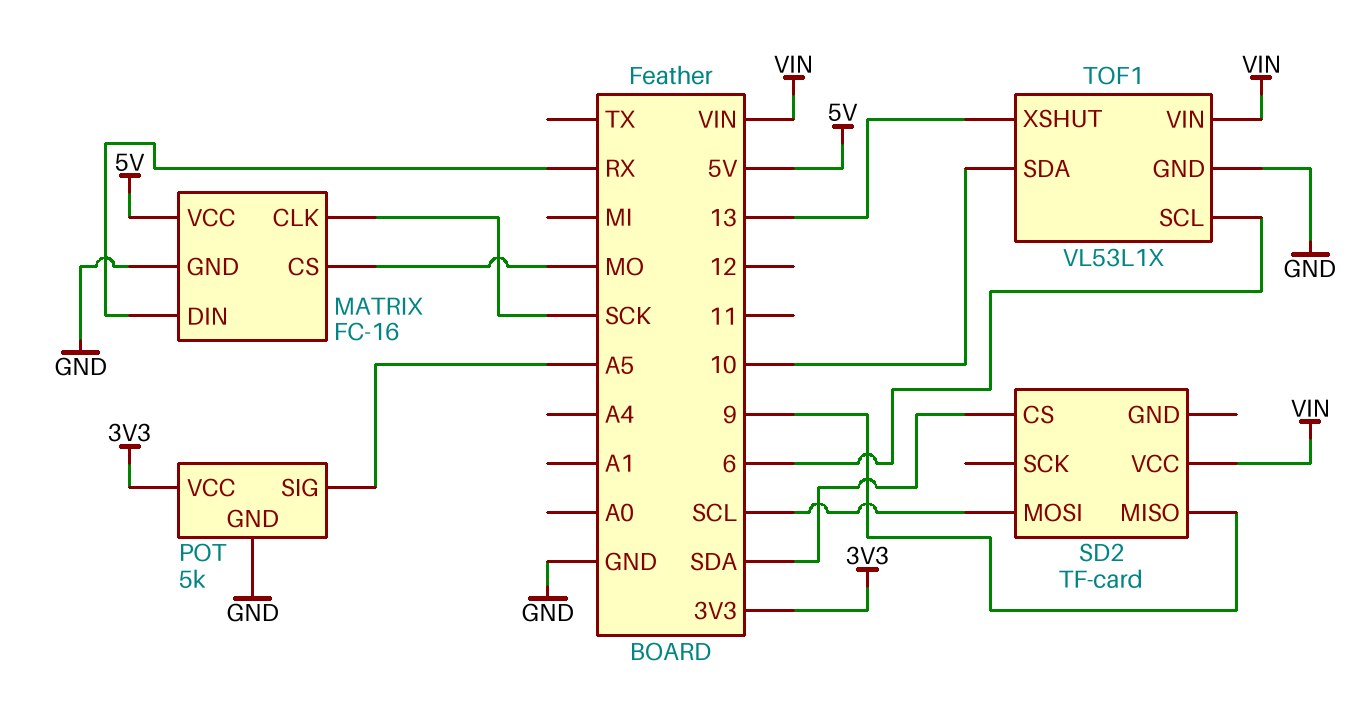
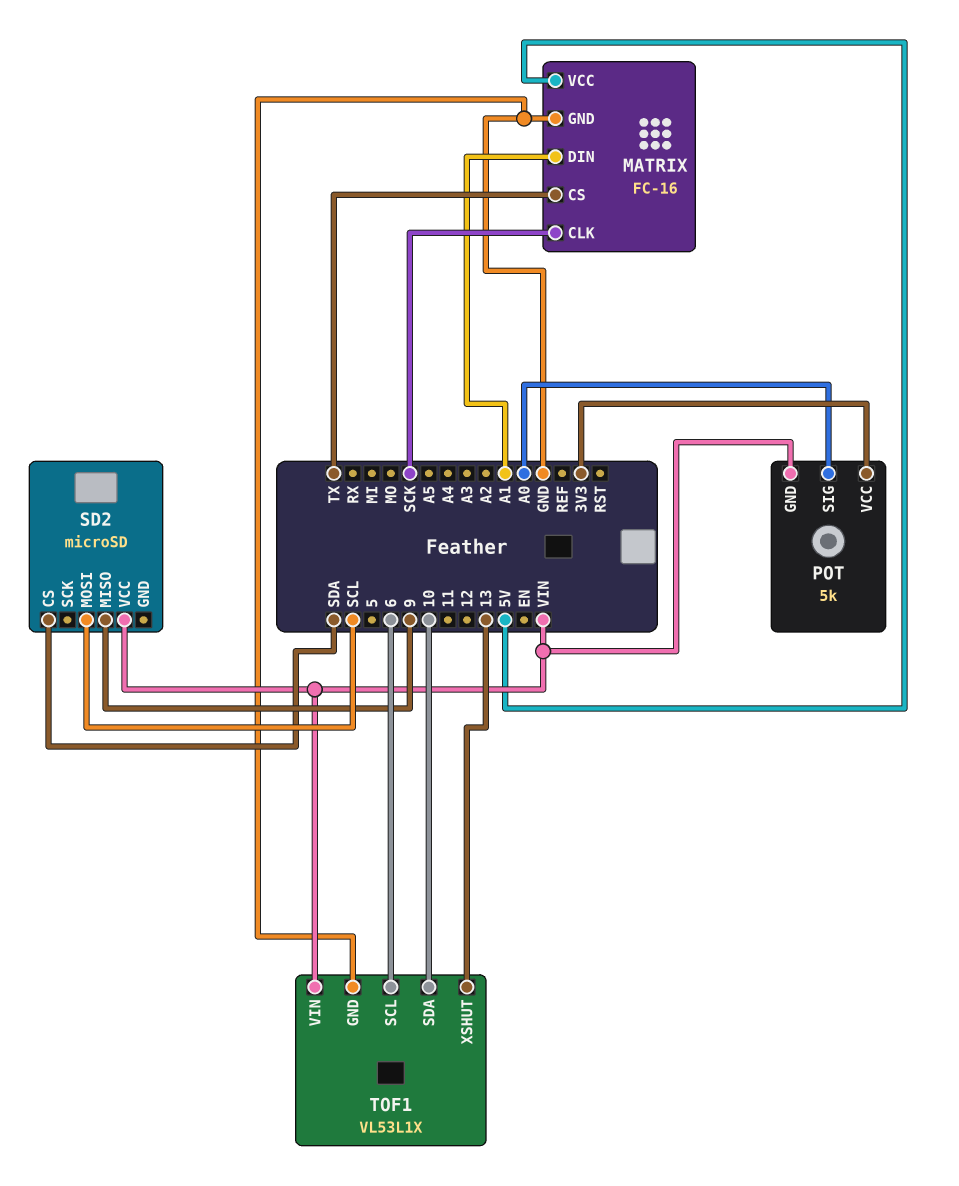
MATRIX pin CS: MO -> TX
MATRIX pin DIN: RX -> A1
POT pin GND: GND -> VIN
POT pin SIG: A5 -> A0
SD2: TF-card -> microSD

